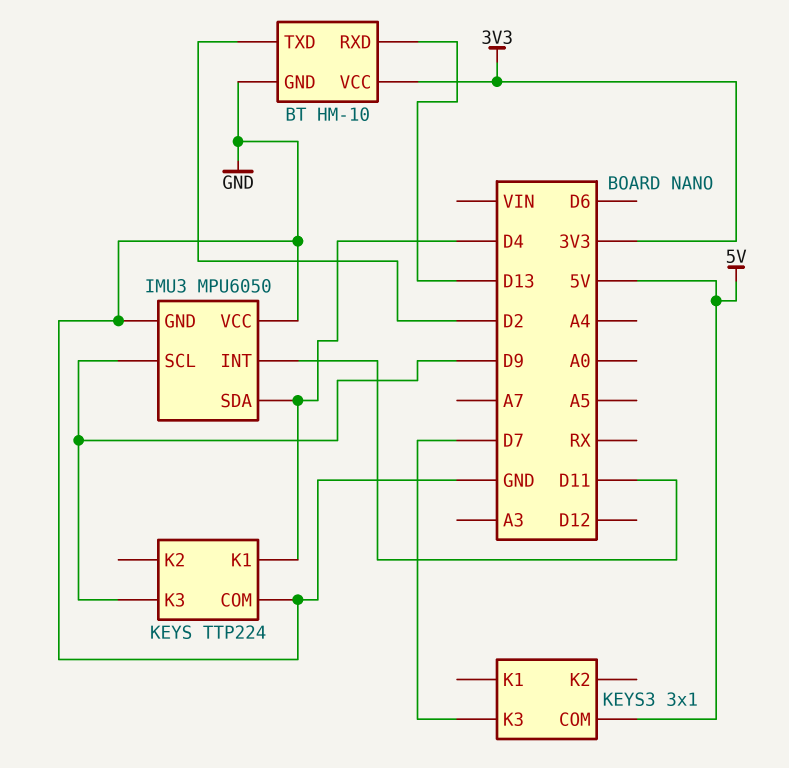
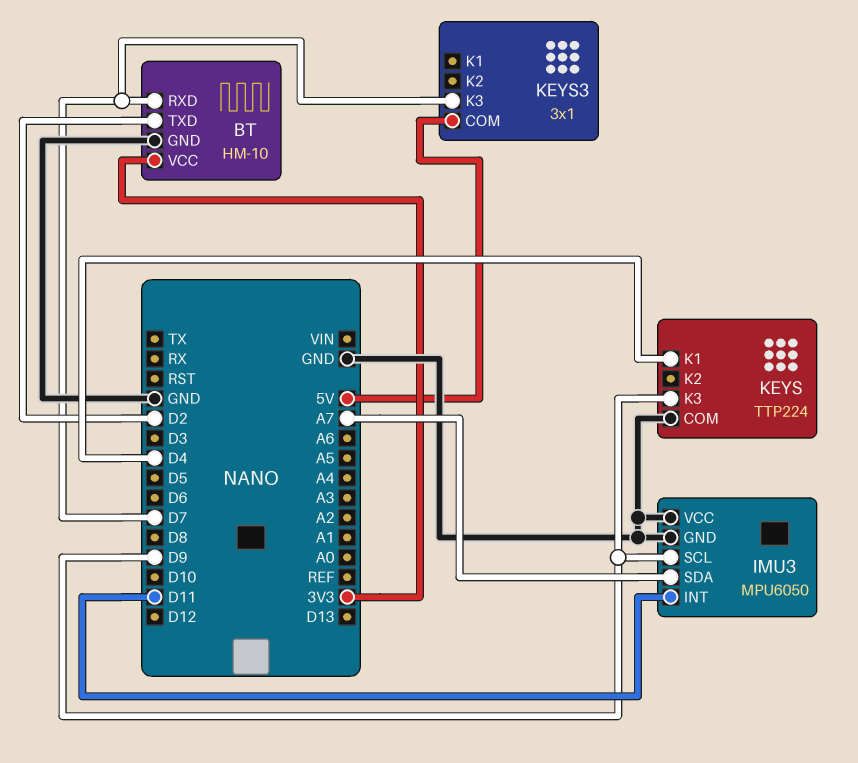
BT pin RXD: D13 -> D7
IMU3 pin SDA: D4 -> A7

